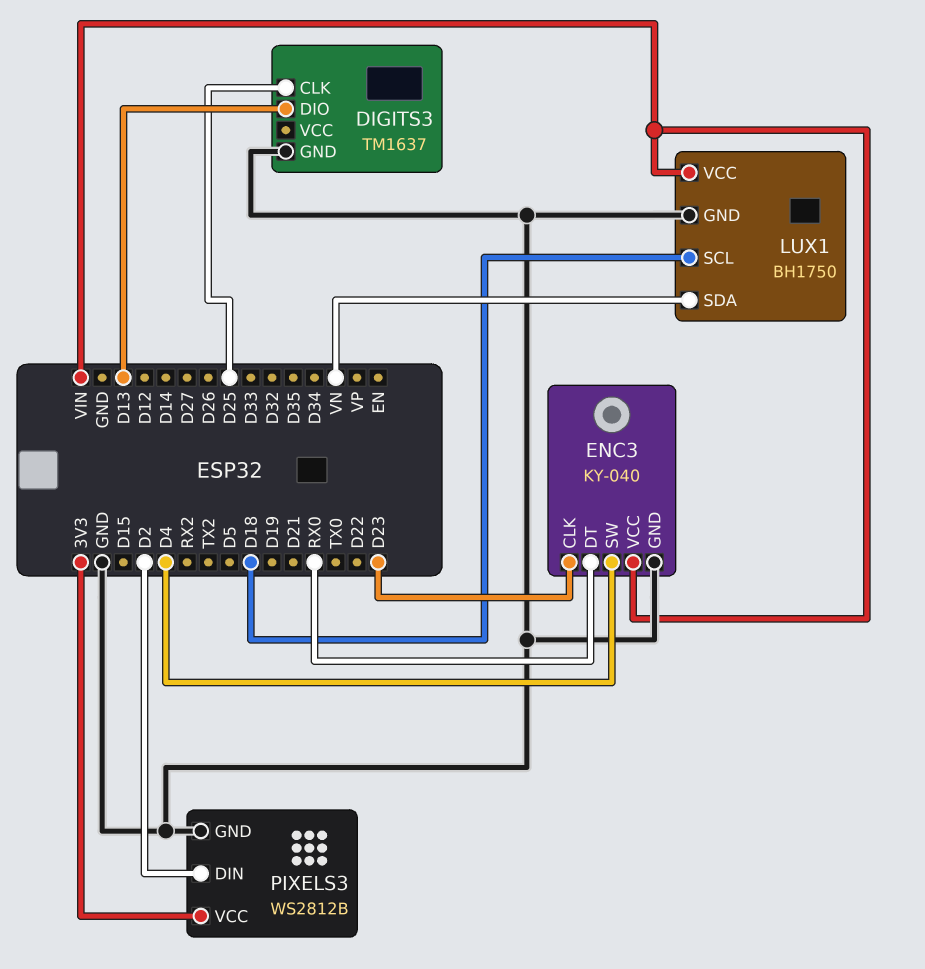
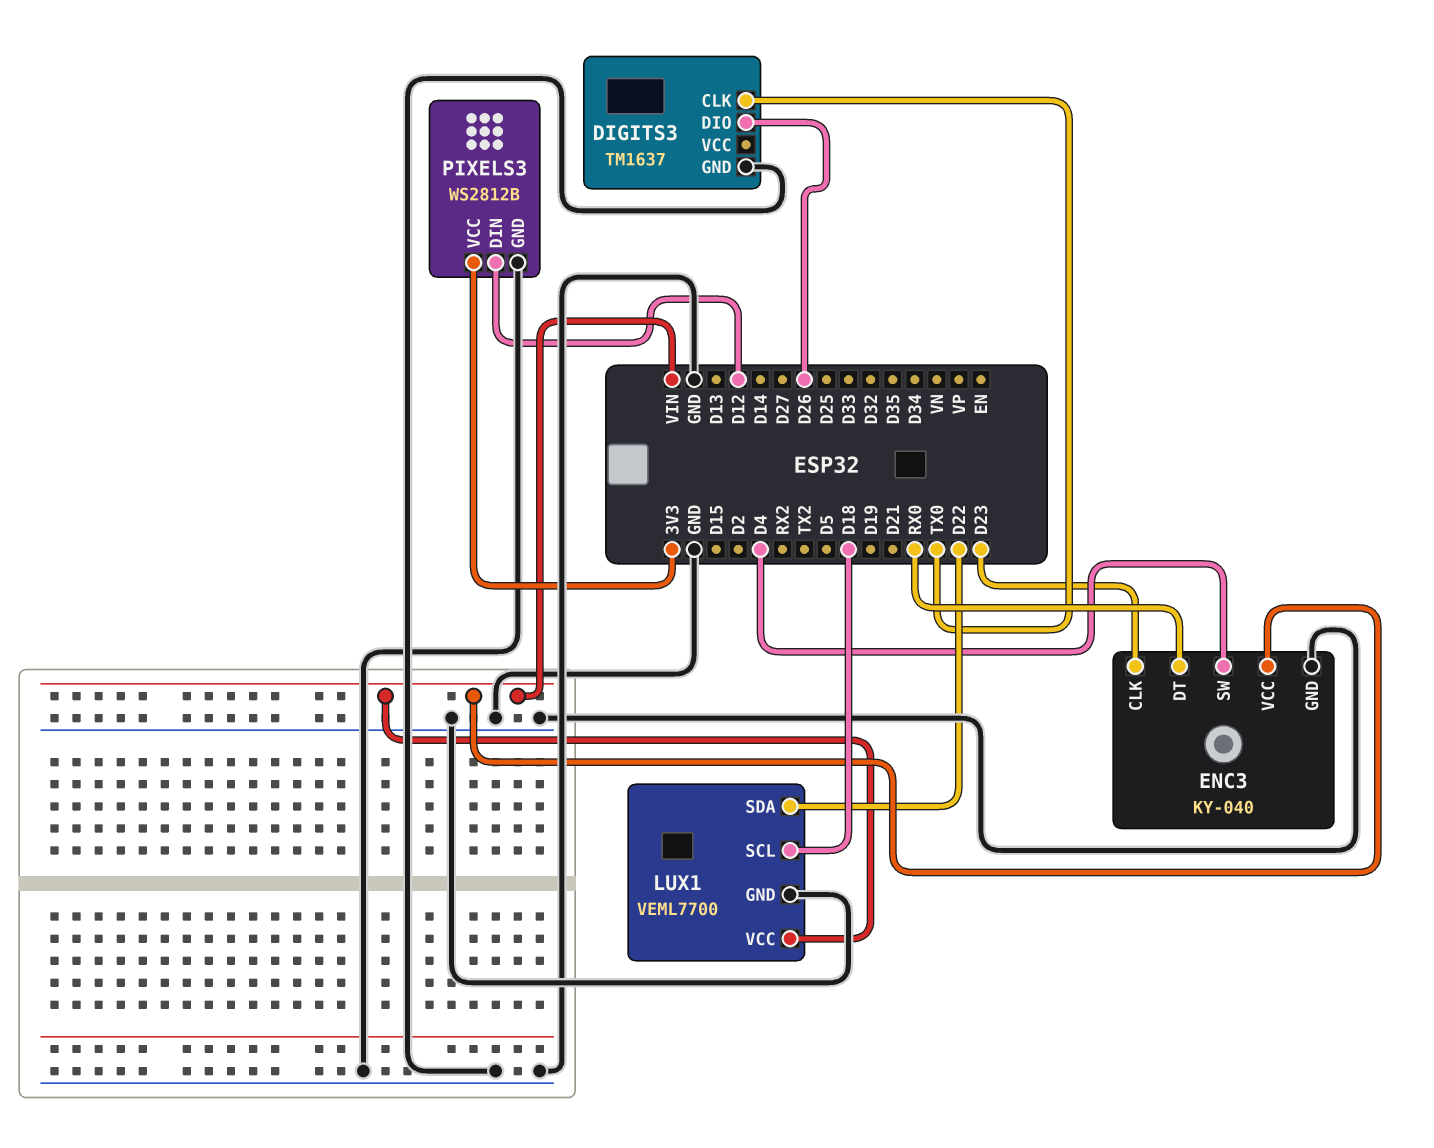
DIGITS3 pin CLK: D25 -> TX0
DIGITS3 pin DIO: D13 -> D26
LUX1: BH1750 -> VEML7700
LUX1 pin SDA: VN -> D22
PIXELS3 pin DIN: D2 -> D12

